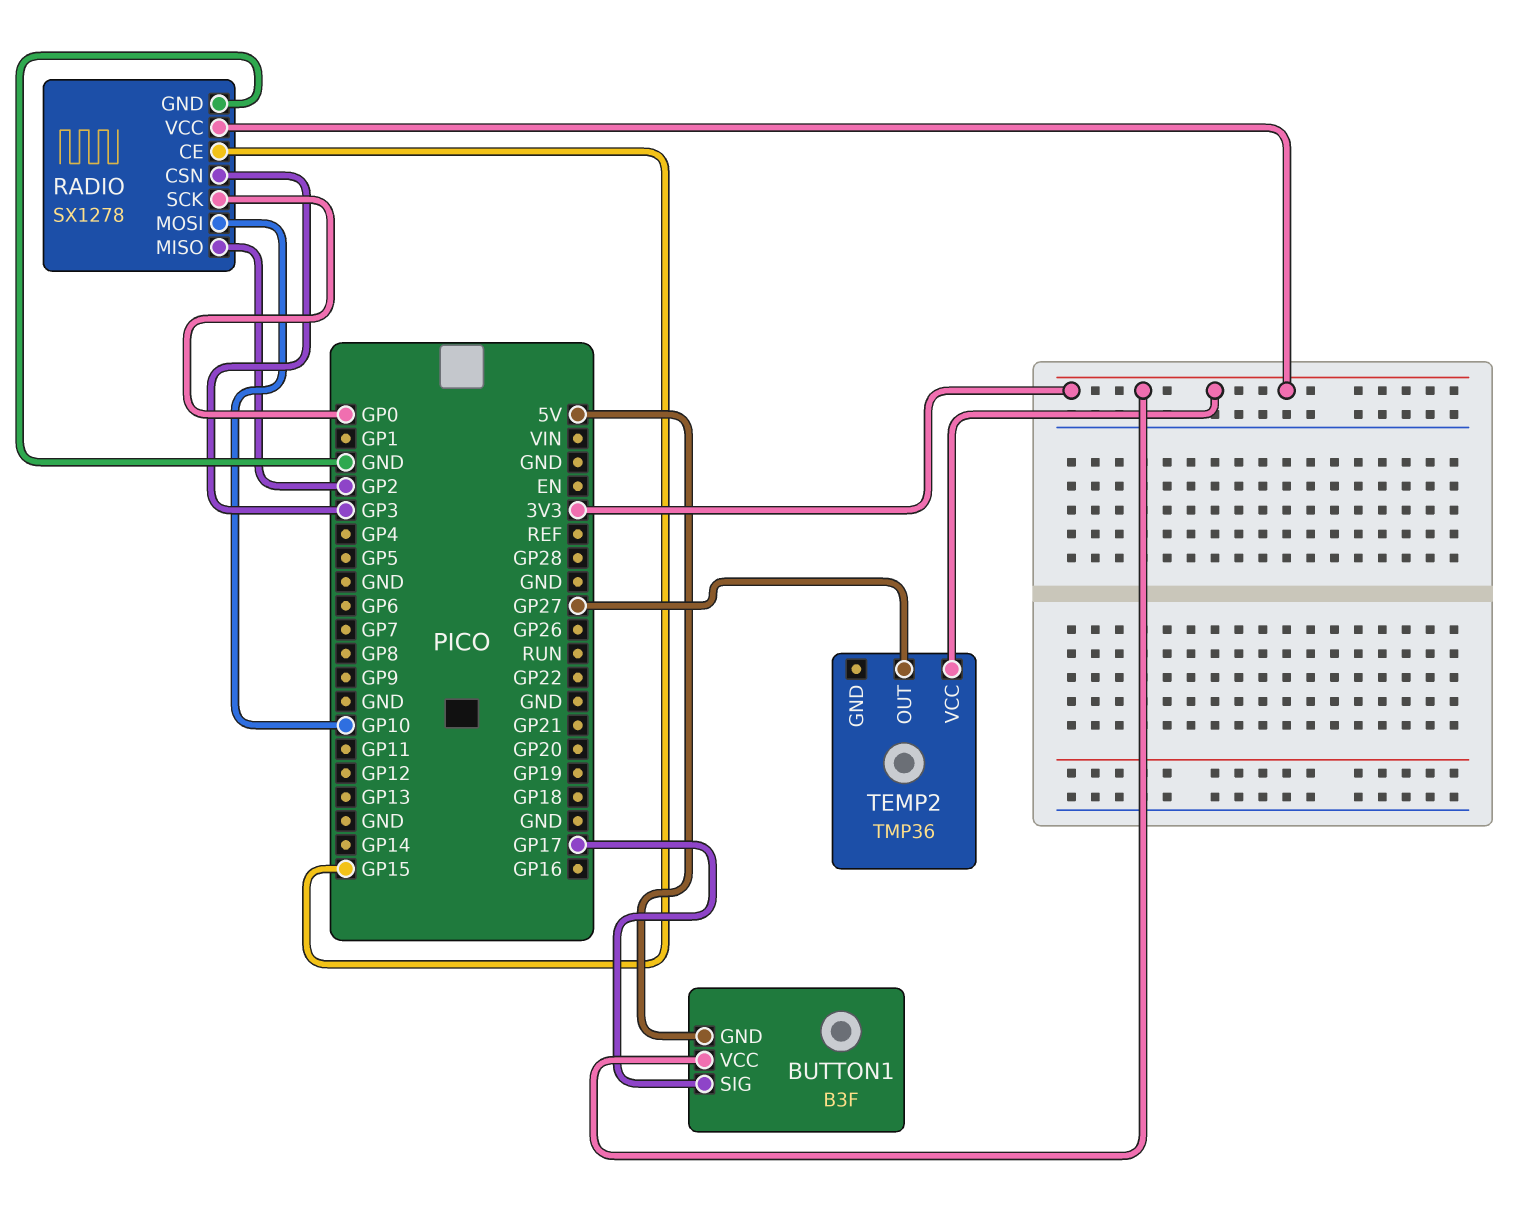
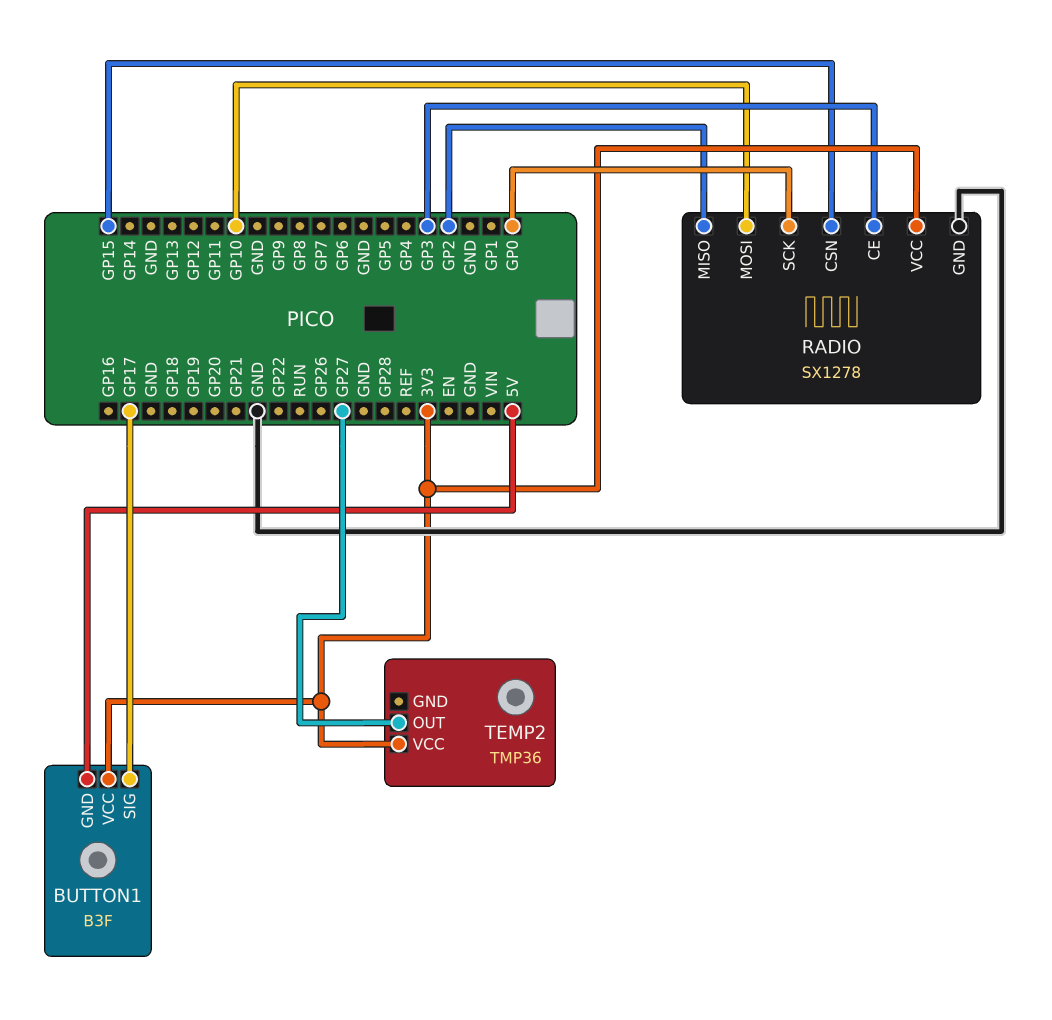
RADIO pin CE: GP15 -> GP3
RADIO pin CSN: GP3 -> GP15

